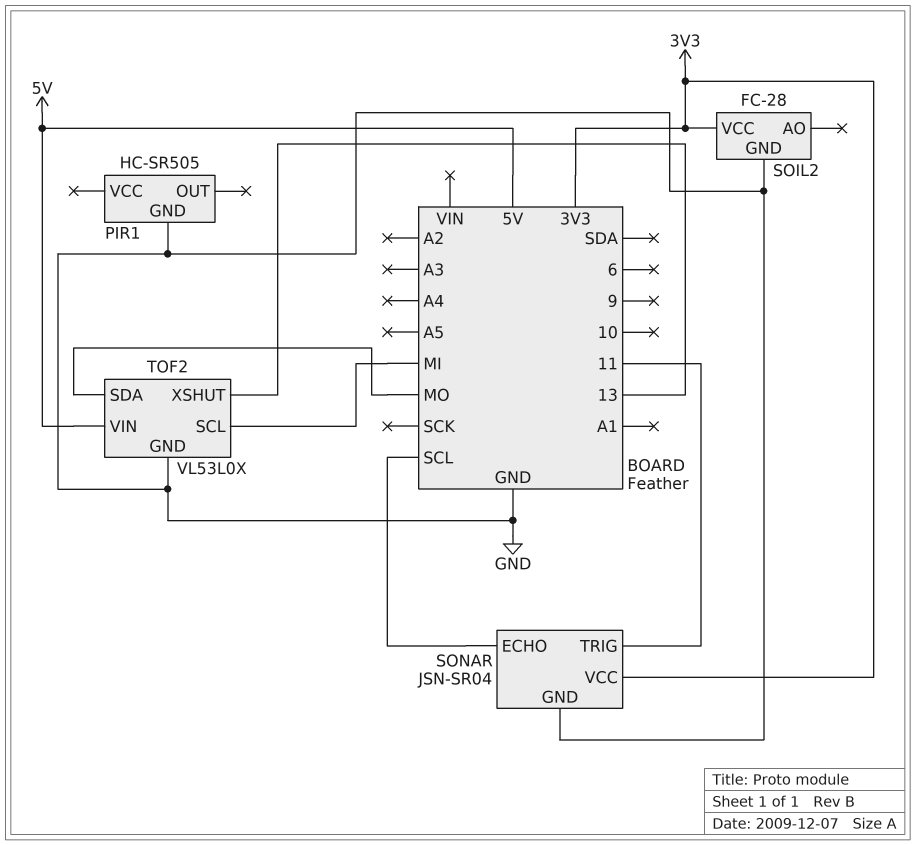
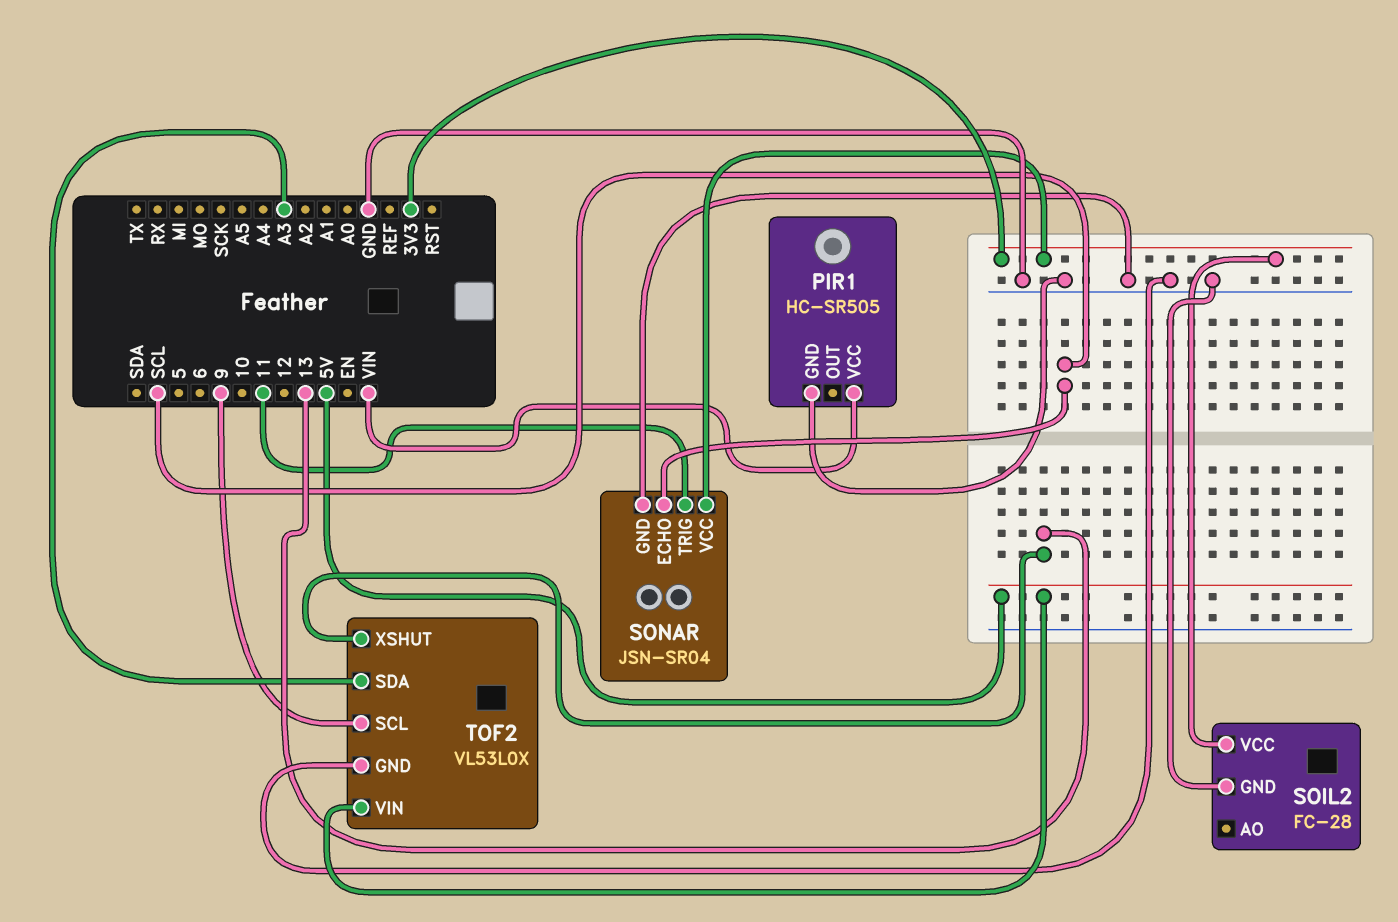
PIR1 pin VCC: none -> VIN
TOF2 pin SCL: MI -> 9
TOF2 pin SDA: MO -> A3

